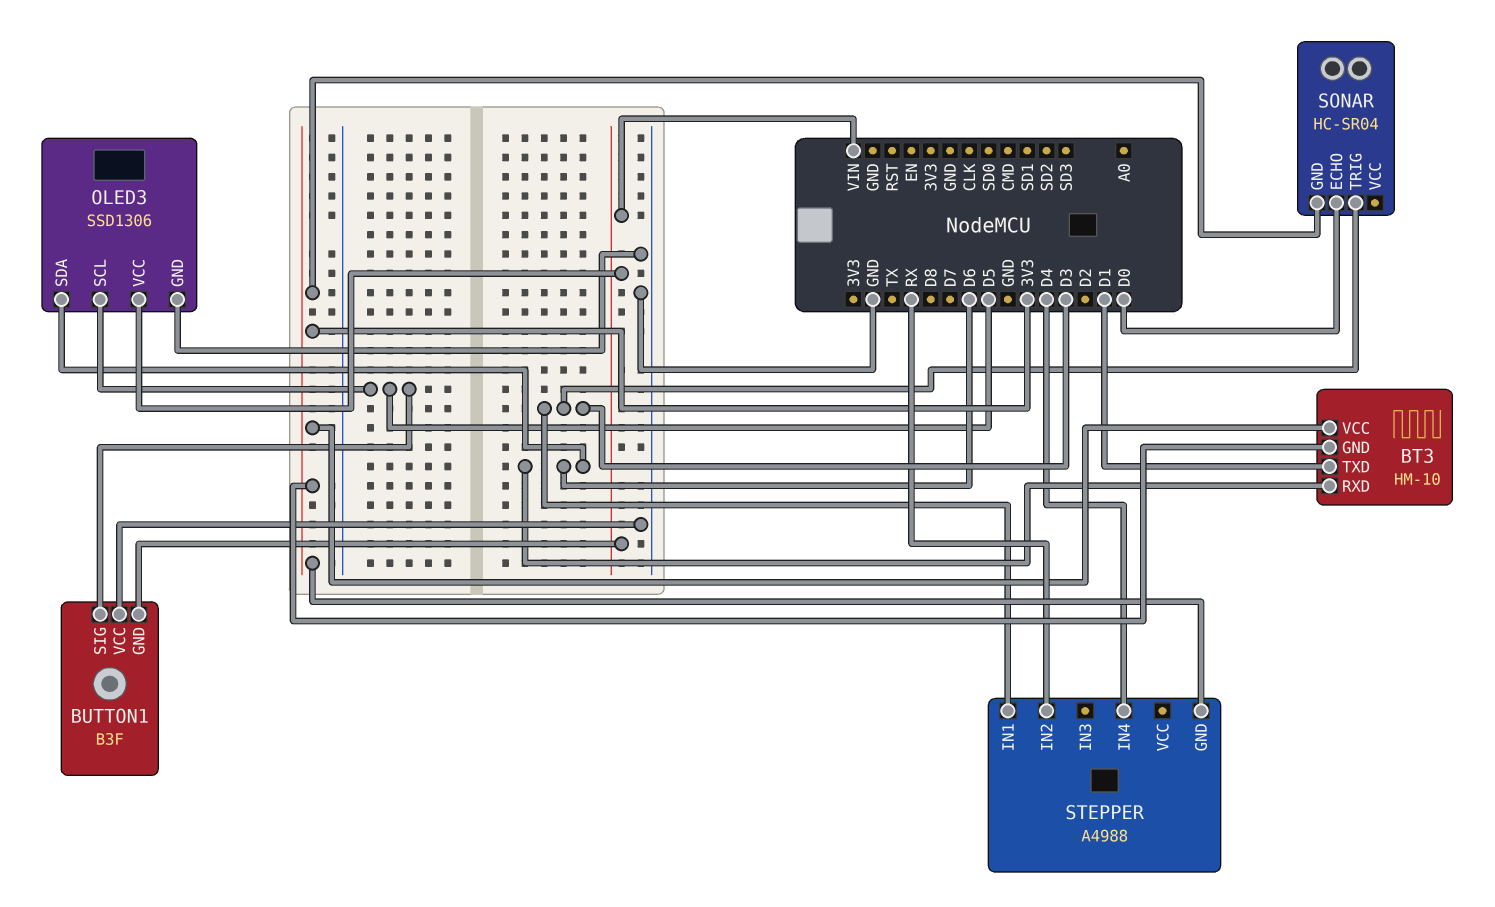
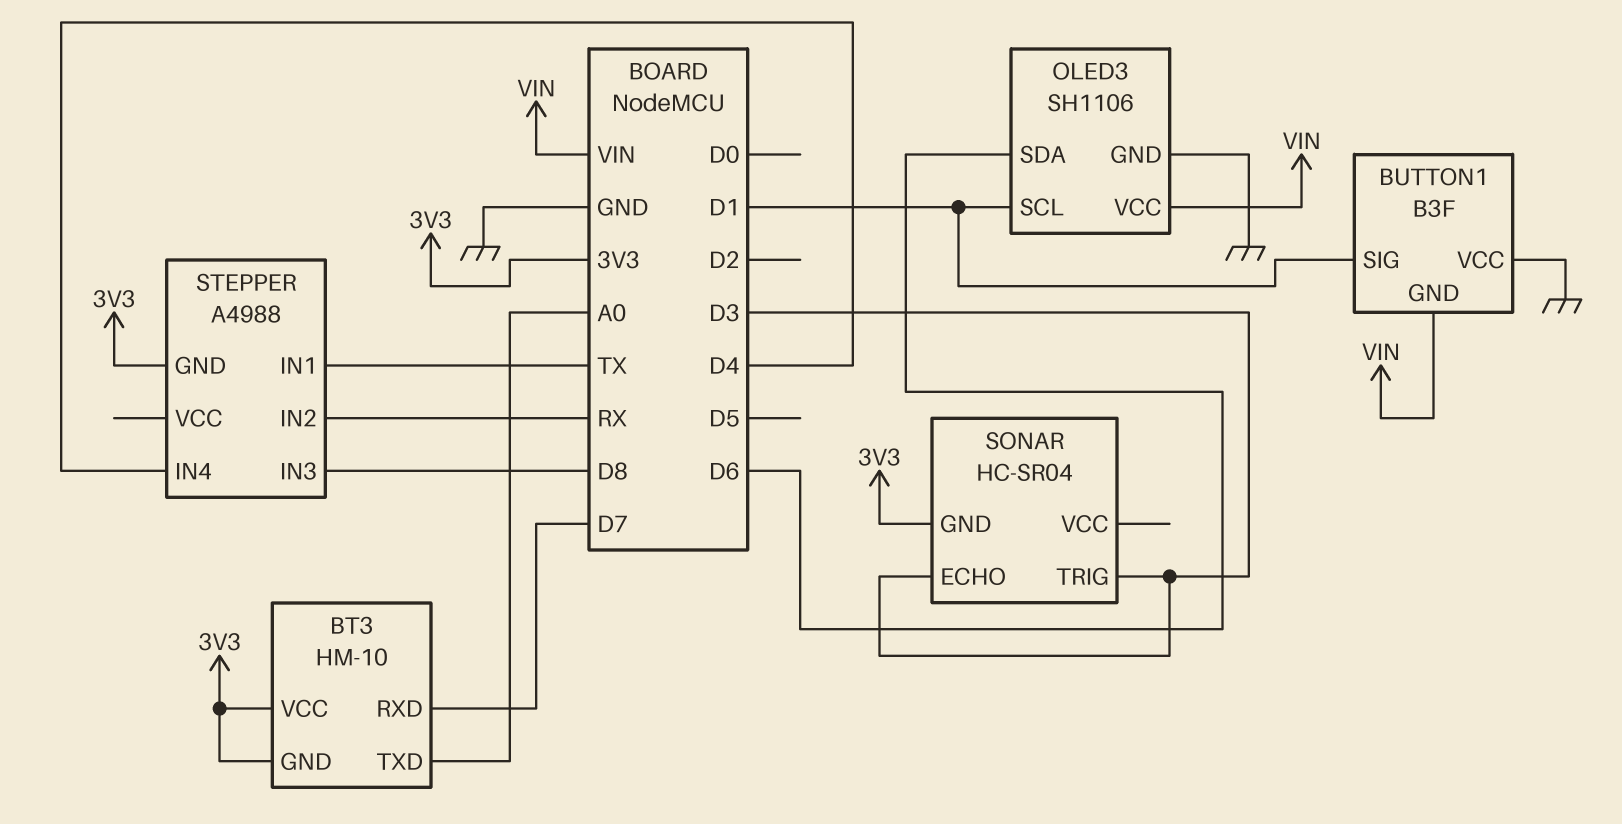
BT3 pin RXD: D6 -> D7
BT3 pin TXD: D1 -> A0
BUTTON1 pin SIG: D5 -> D1
OLED3: SSD1306 -> SH1106
OLED3 pin SCL: D5 -> D1
SONAR pin ECHO: D0 -> D3
STEPPER pin IN1: D3 -> TX
STEPPER pin IN3: none -> D8

